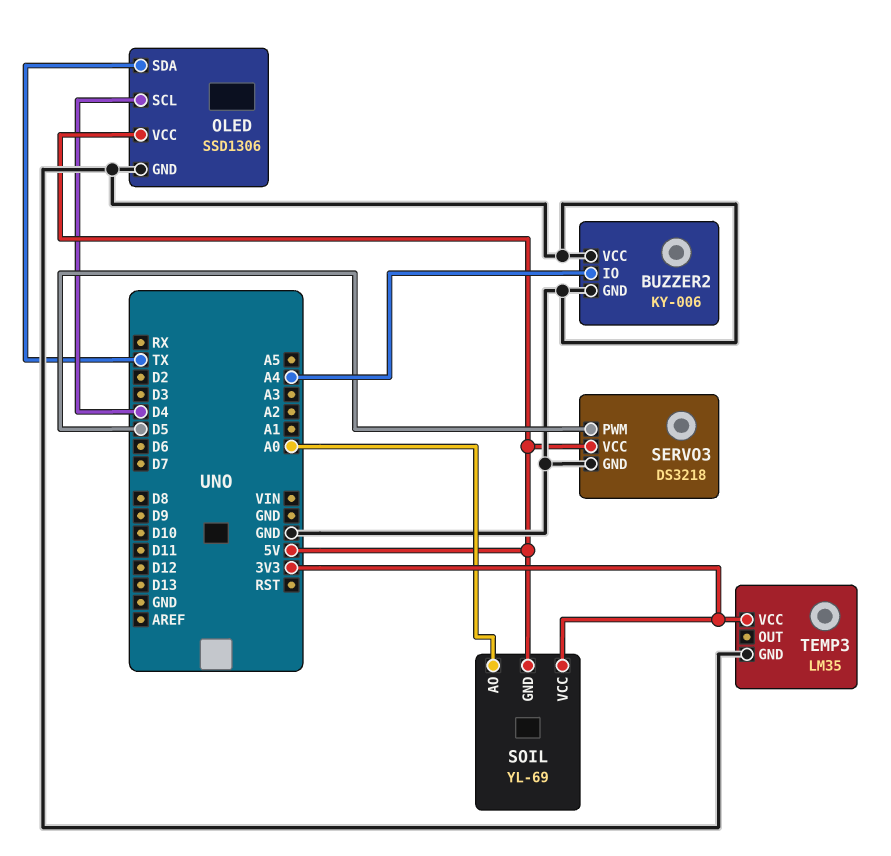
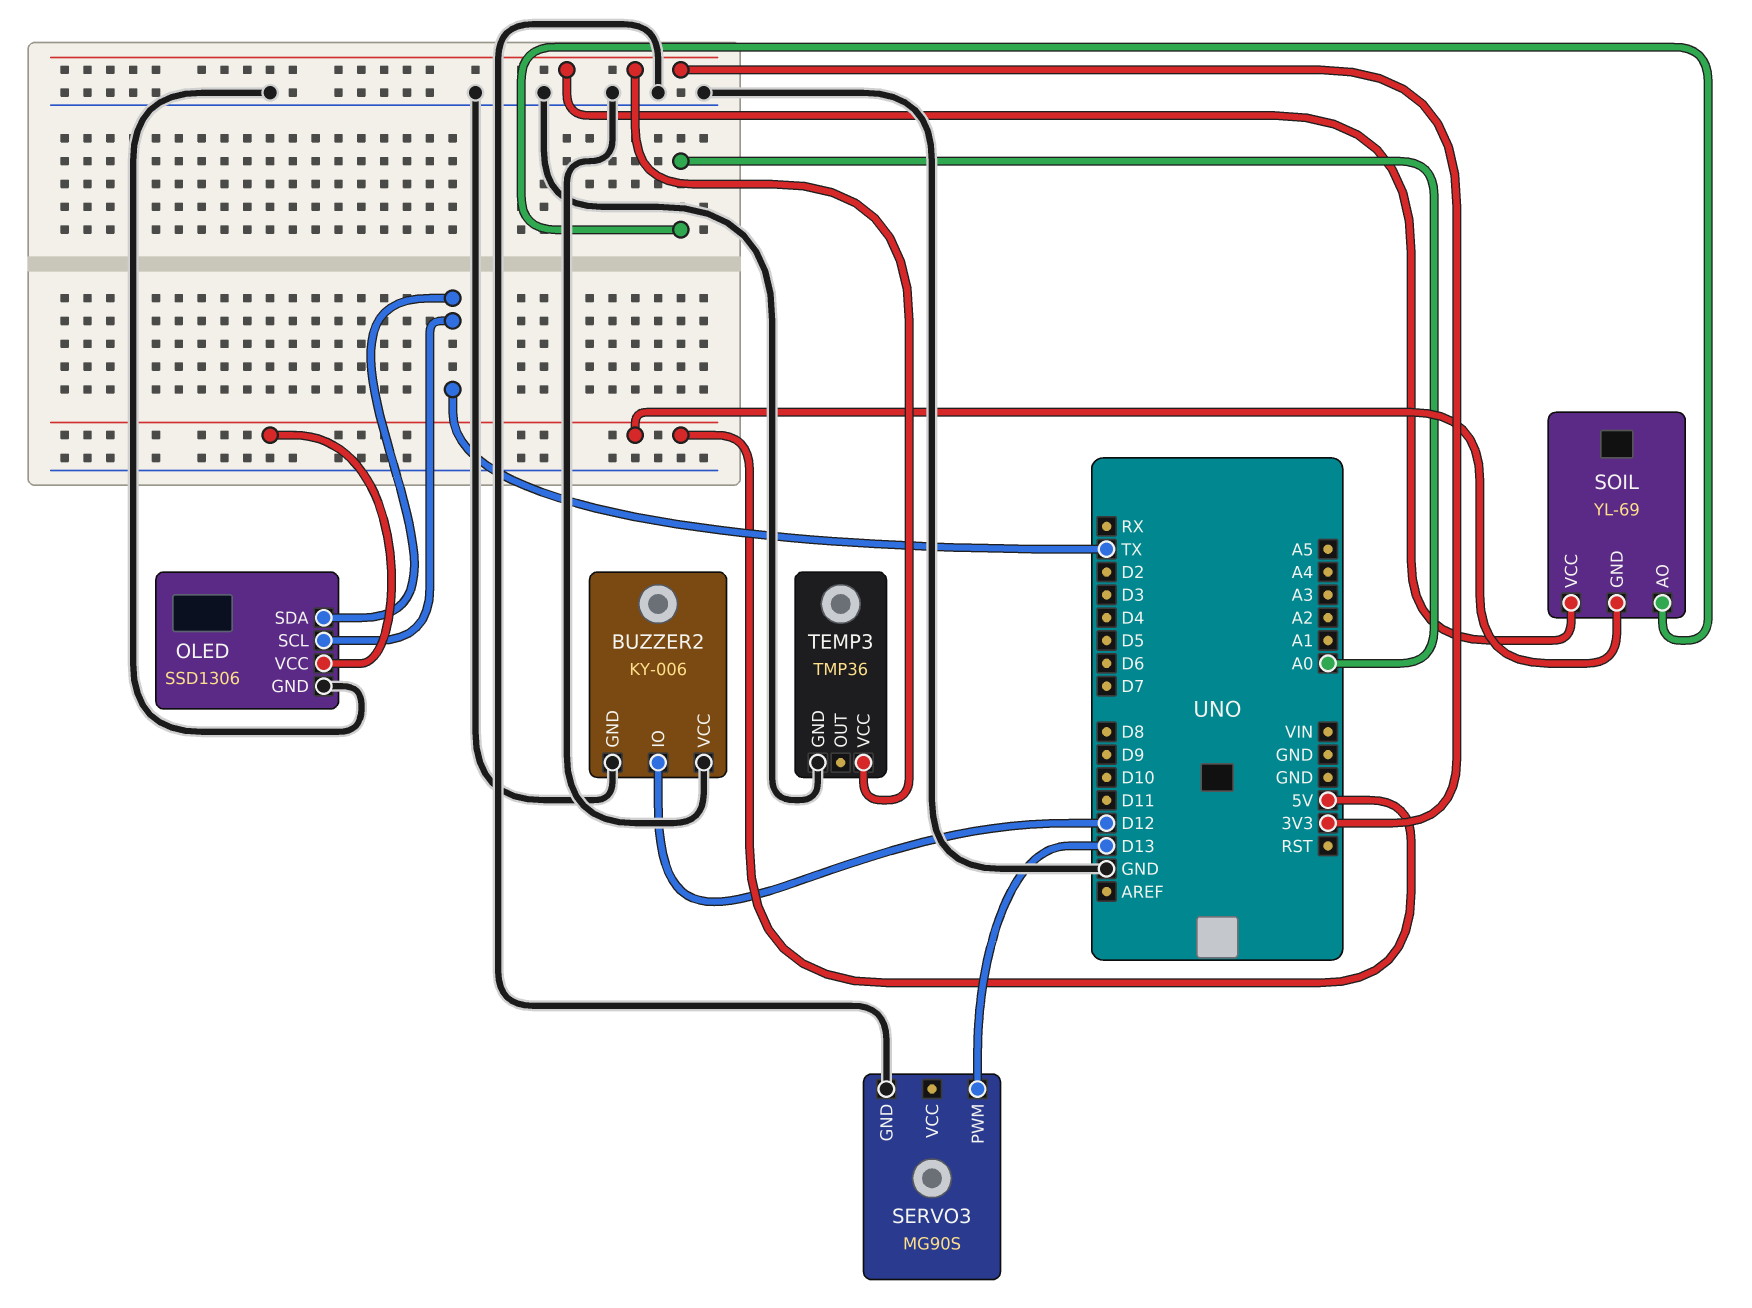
BUZZER2 pin IO: A4 -> D12
OLED pin SCL: D4 -> TX
SERVO3: DS3218 -> MG90S
SERVO3 pin PWM: D5 -> D13
SERVO3 pin VCC: 5V -> none
TEMP3: LM35 -> TMP36

